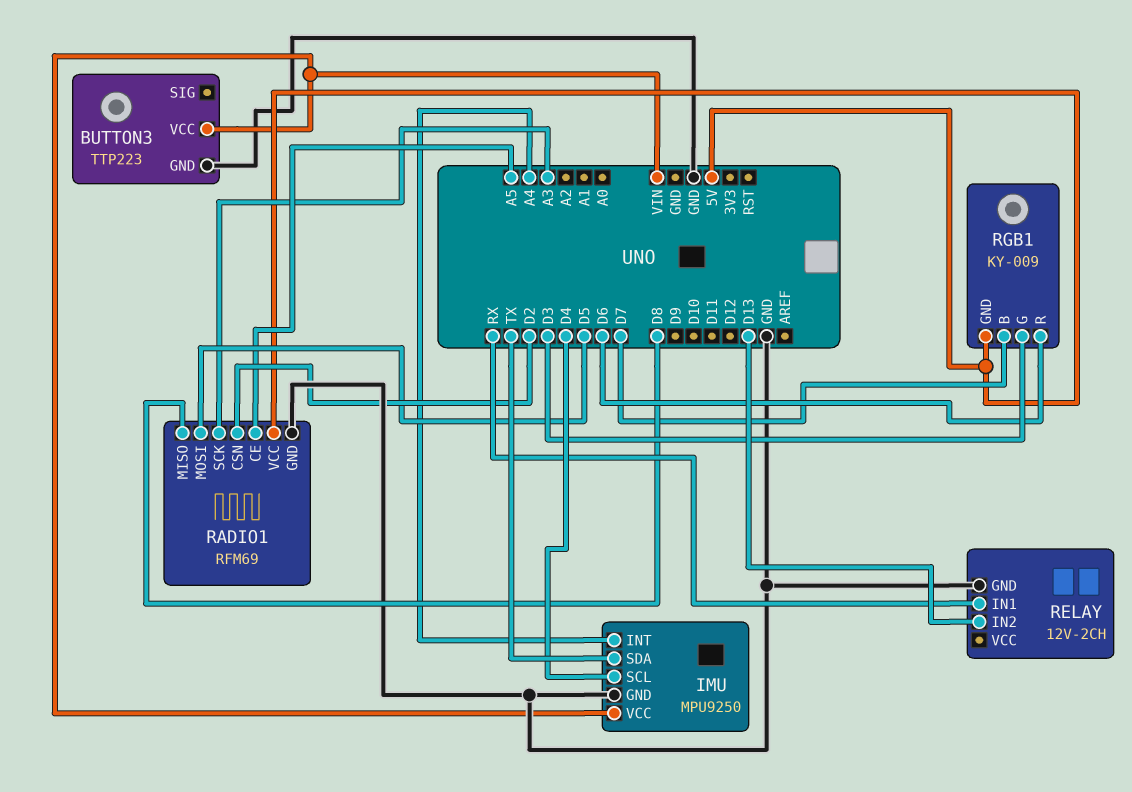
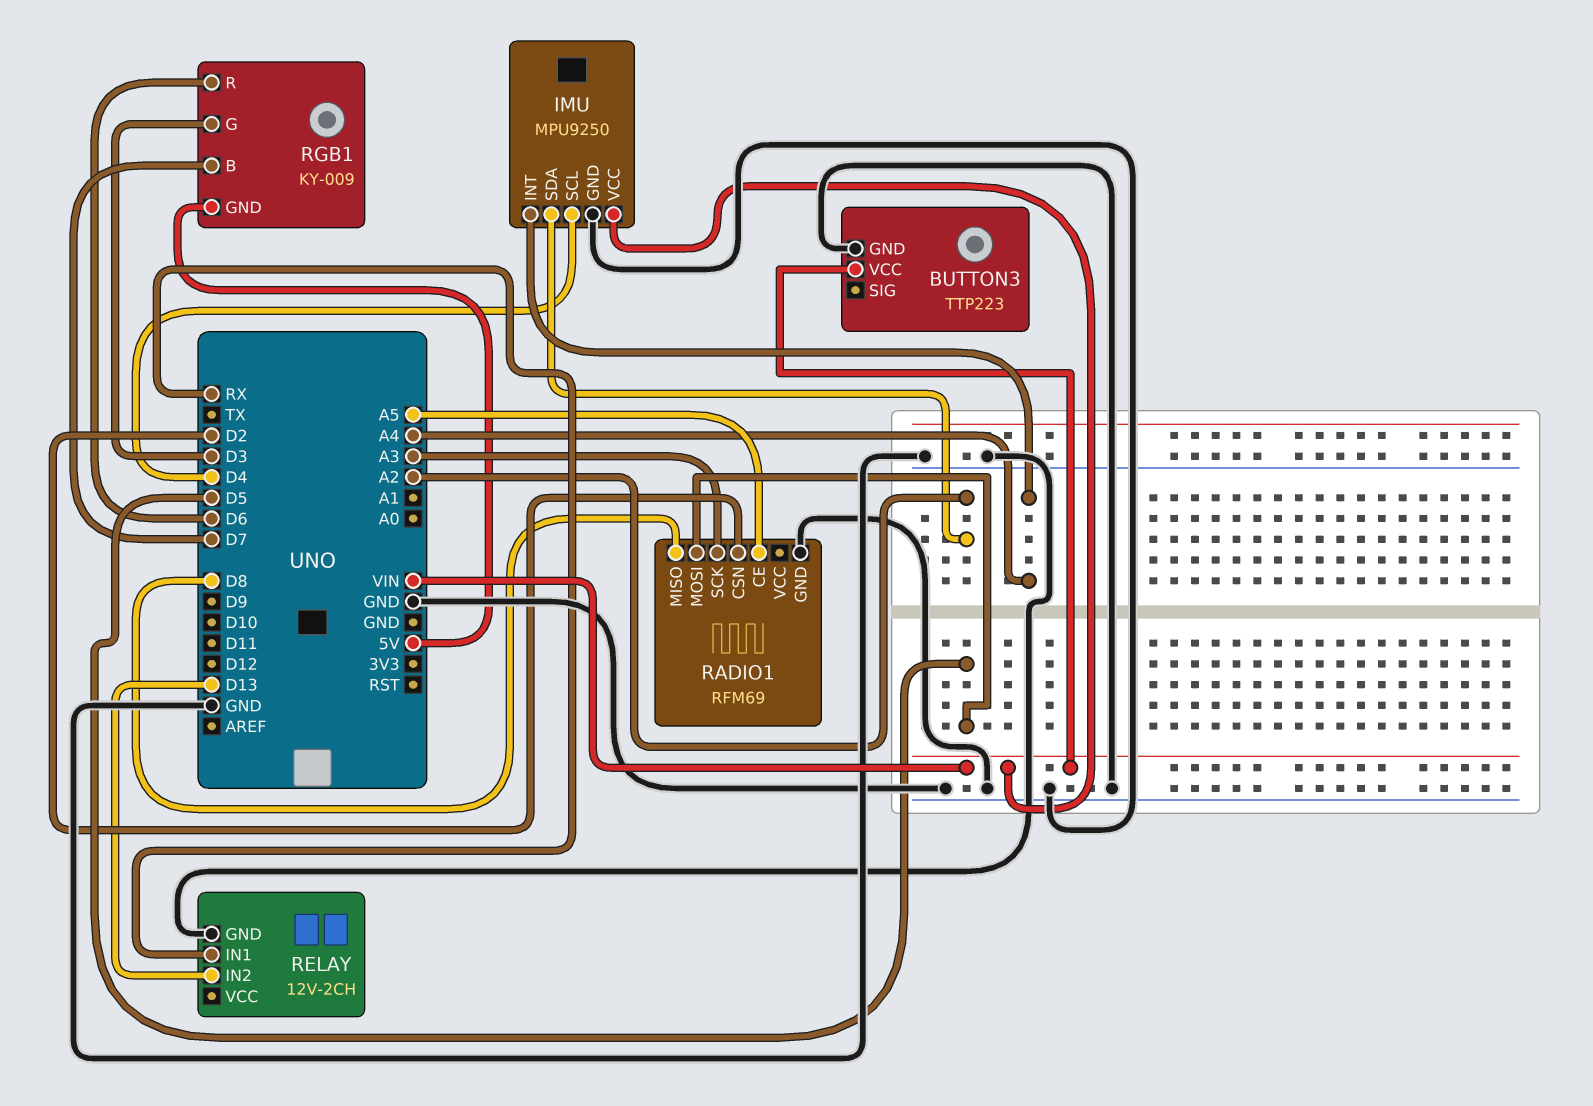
IMU pin SDA: TX -> A2
RADIO1 pin VCC: 5V -> none

